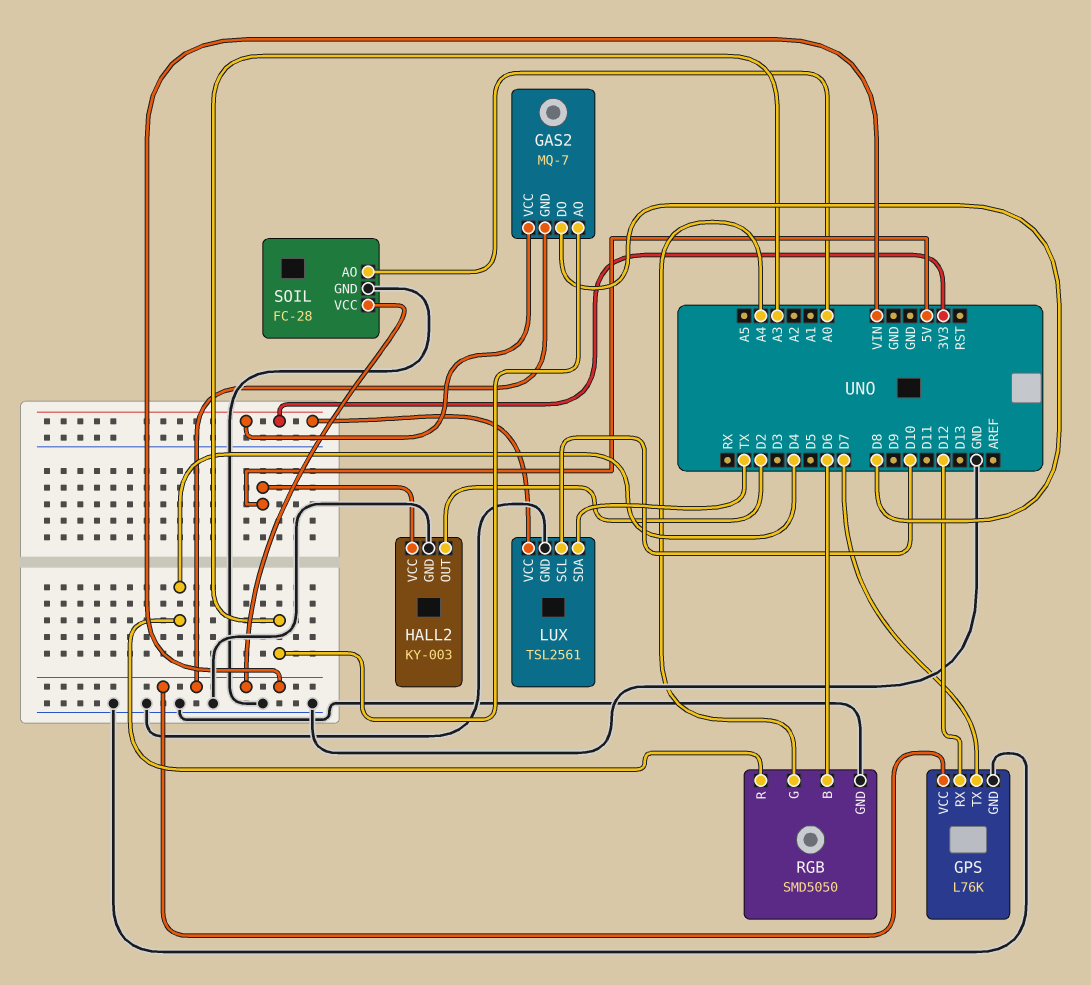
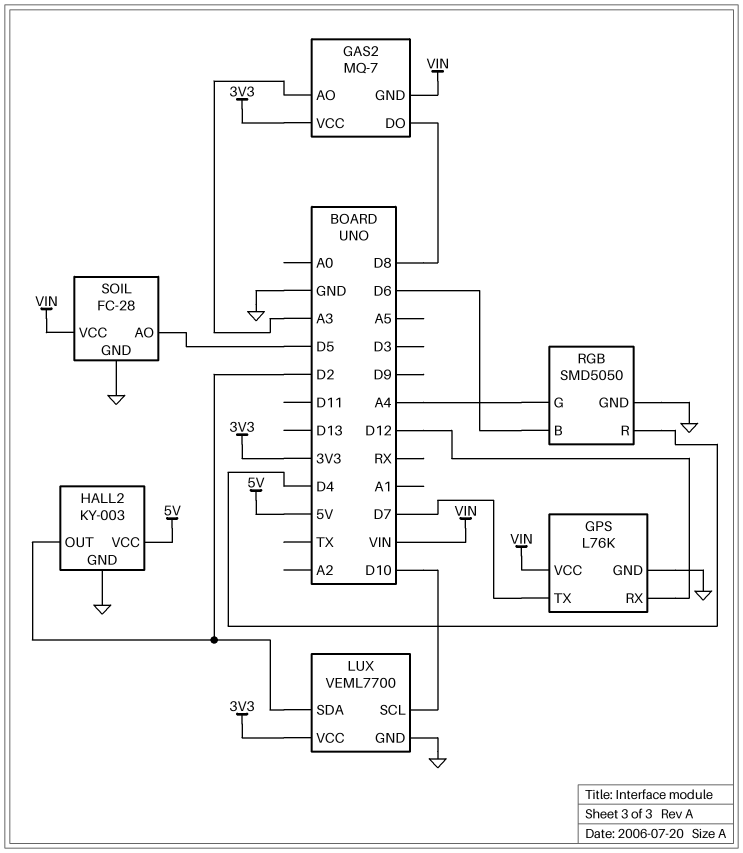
LUX: TSL2561 -> VEML7700
LUX pin SDA: TX -> D2
SOIL pin AO: A0 -> D5

